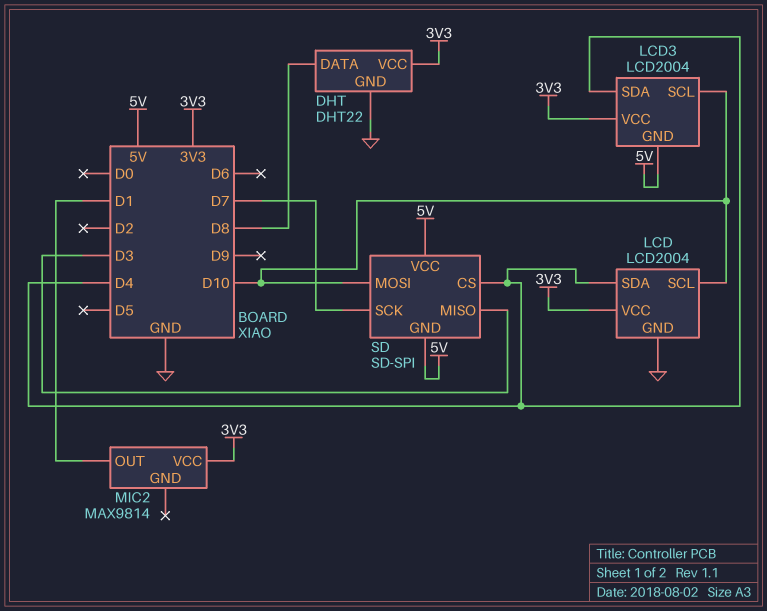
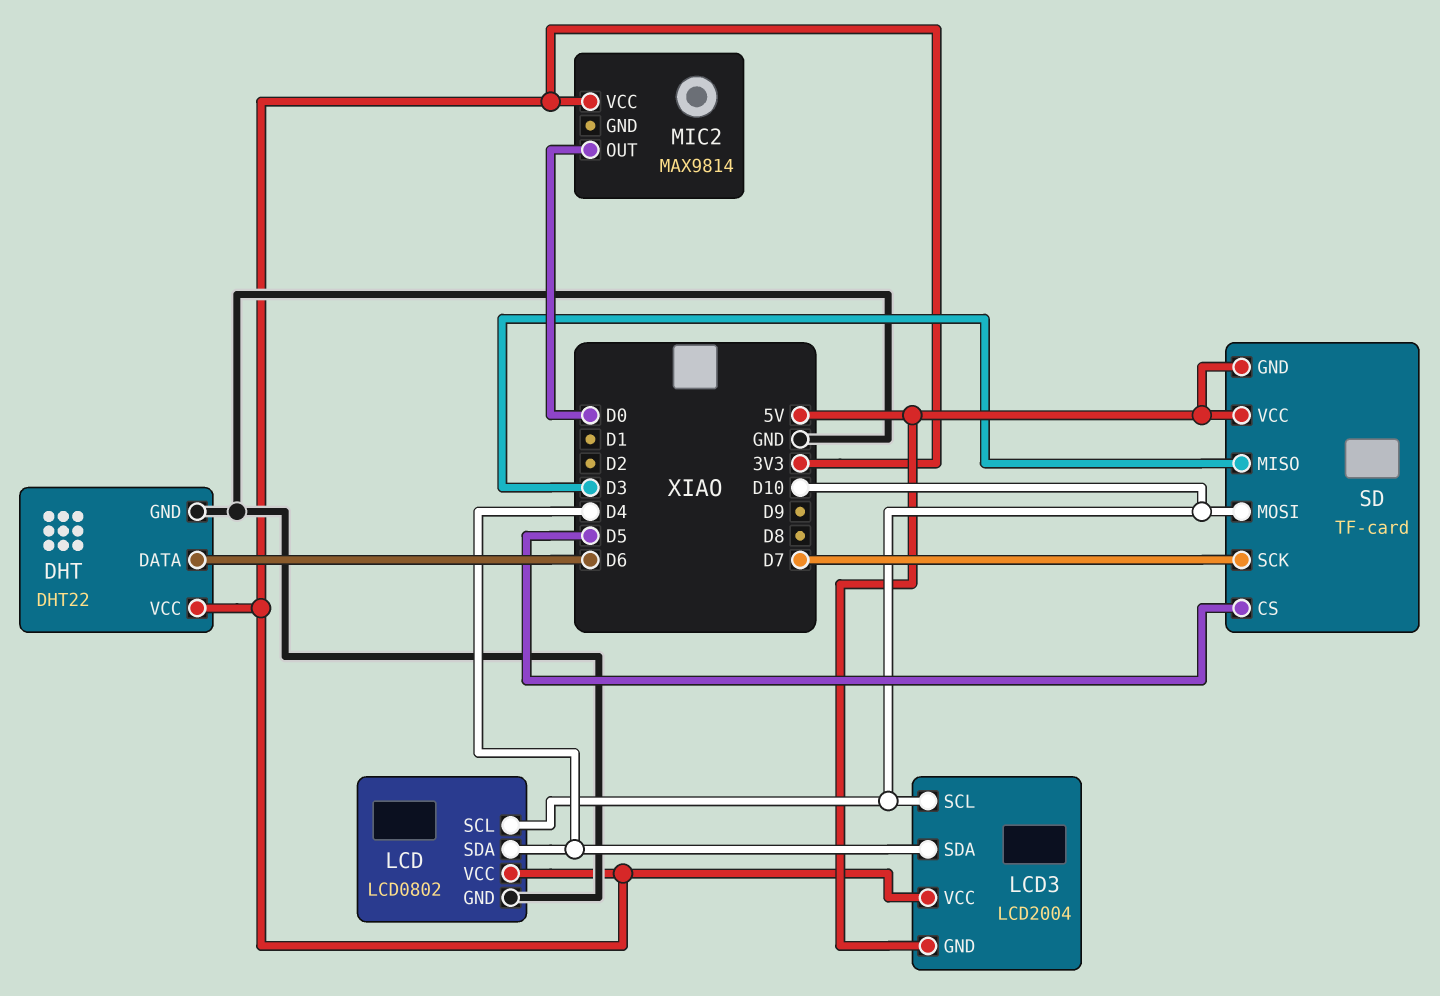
DHT pin DATA: D8 -> D6
LCD: LCD2004 -> LCD0802
MIC2 pin OUT: D1 -> D0
SD: SD-SPI -> TF-card
SD pin CS: D4 -> D5

